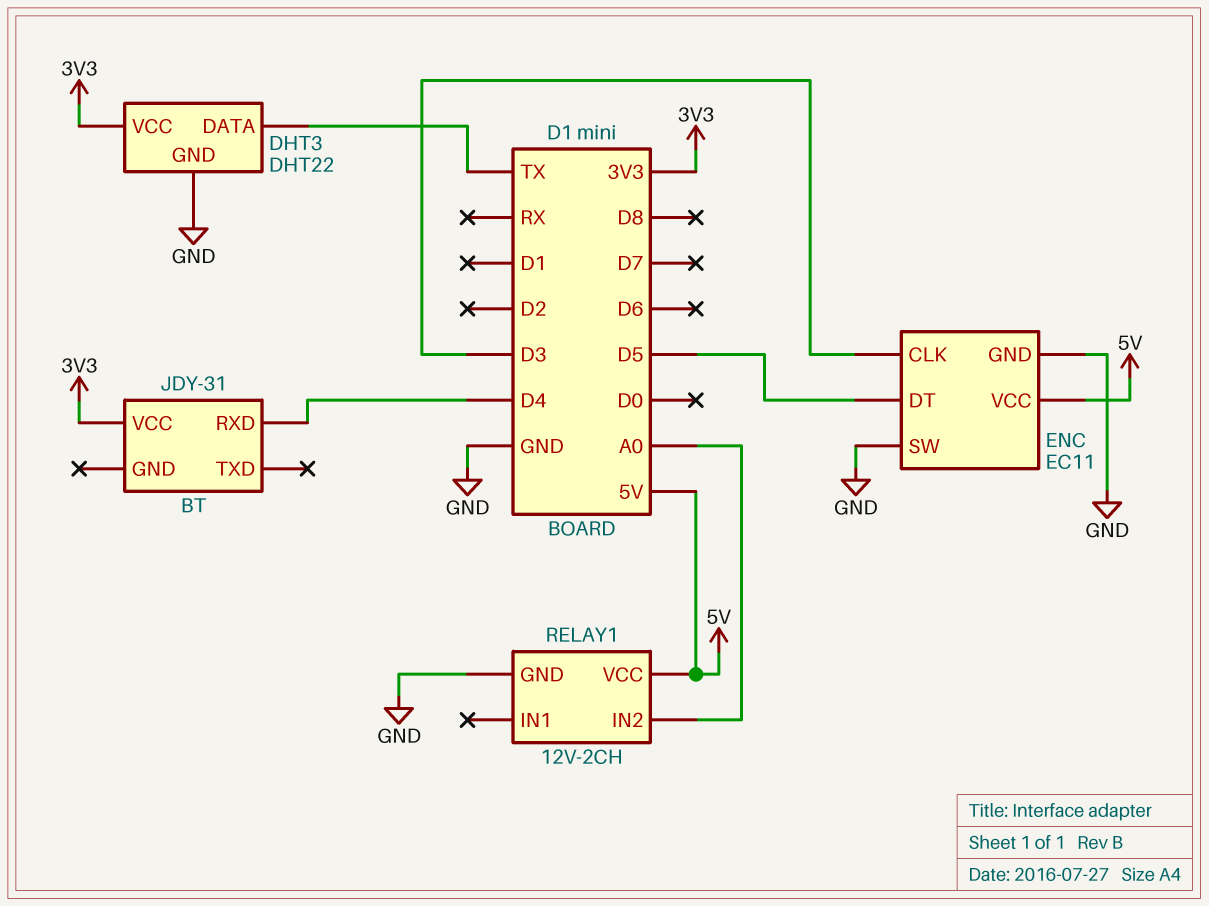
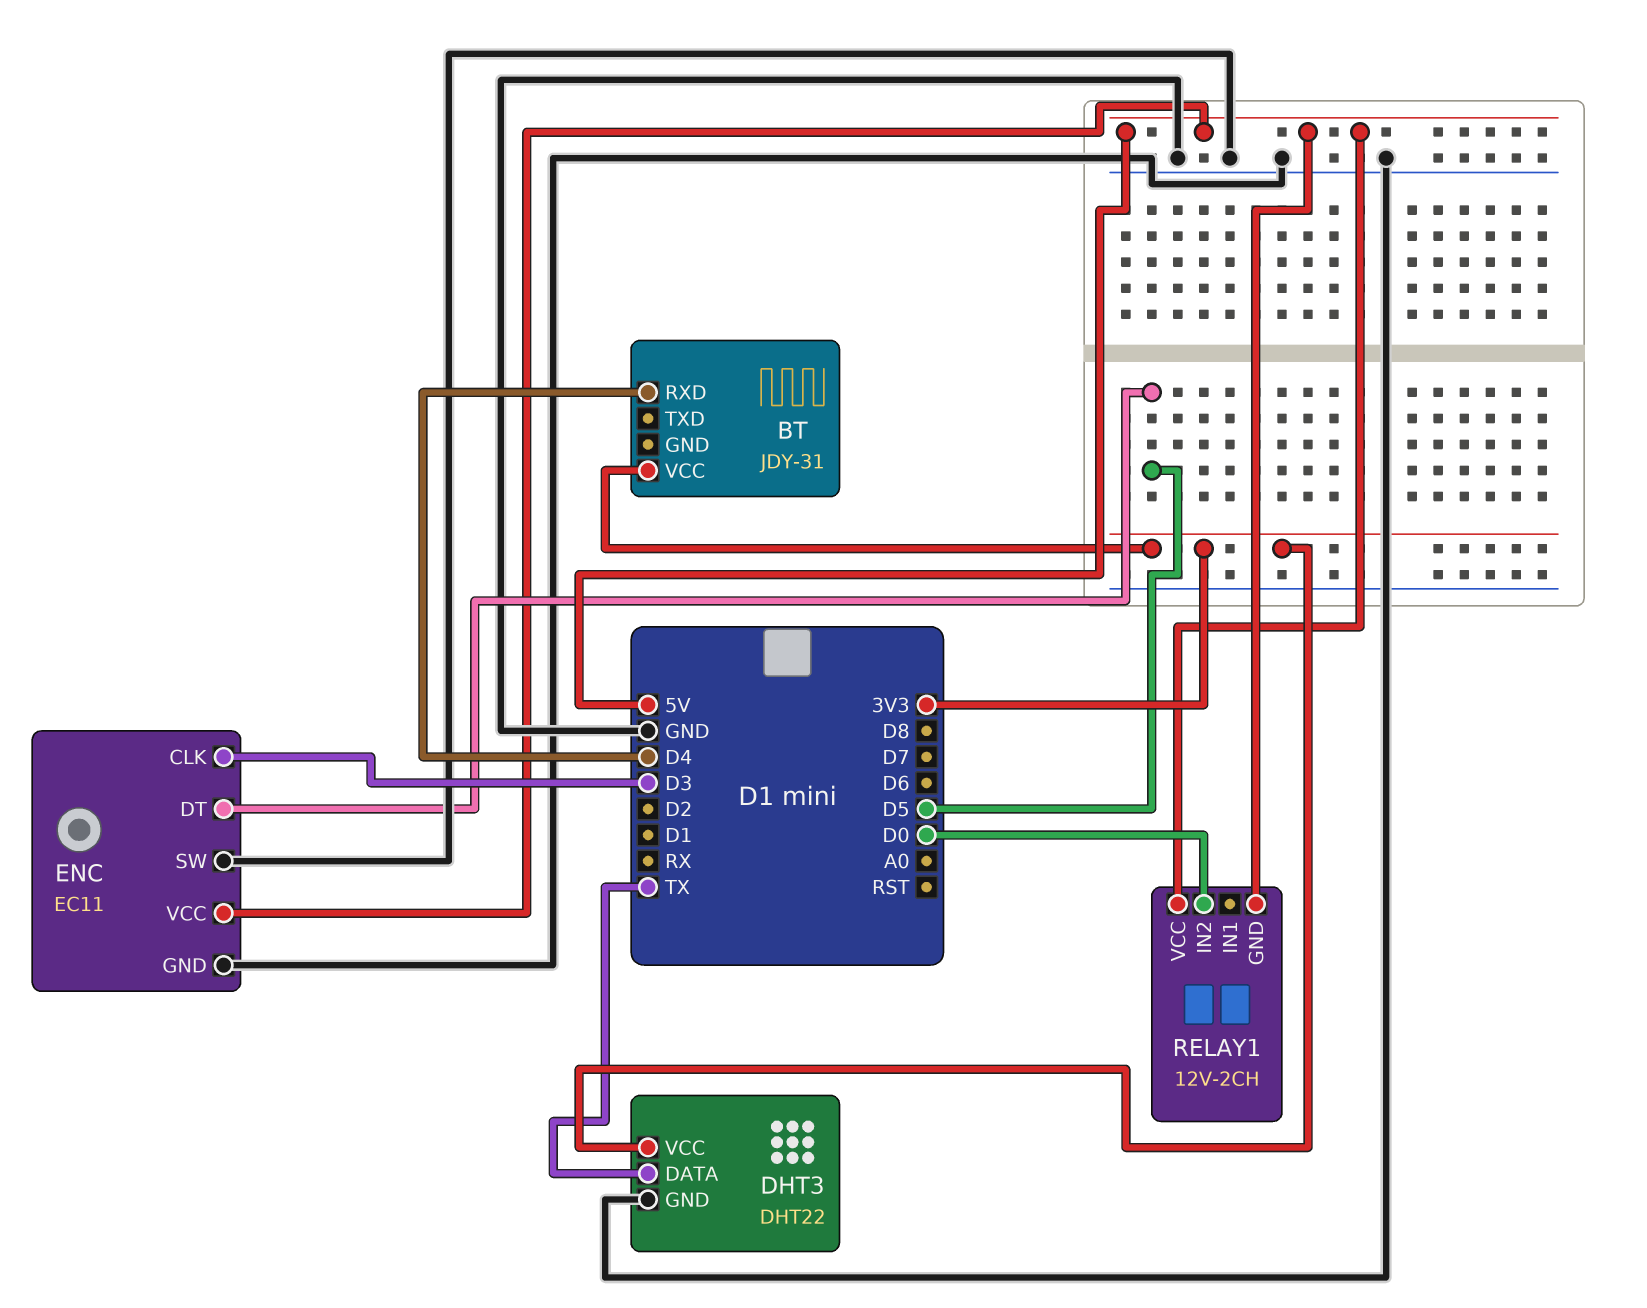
RELAY1 pin GND: GND -> 5V
RELAY1 pin IN2: A0 -> D0

